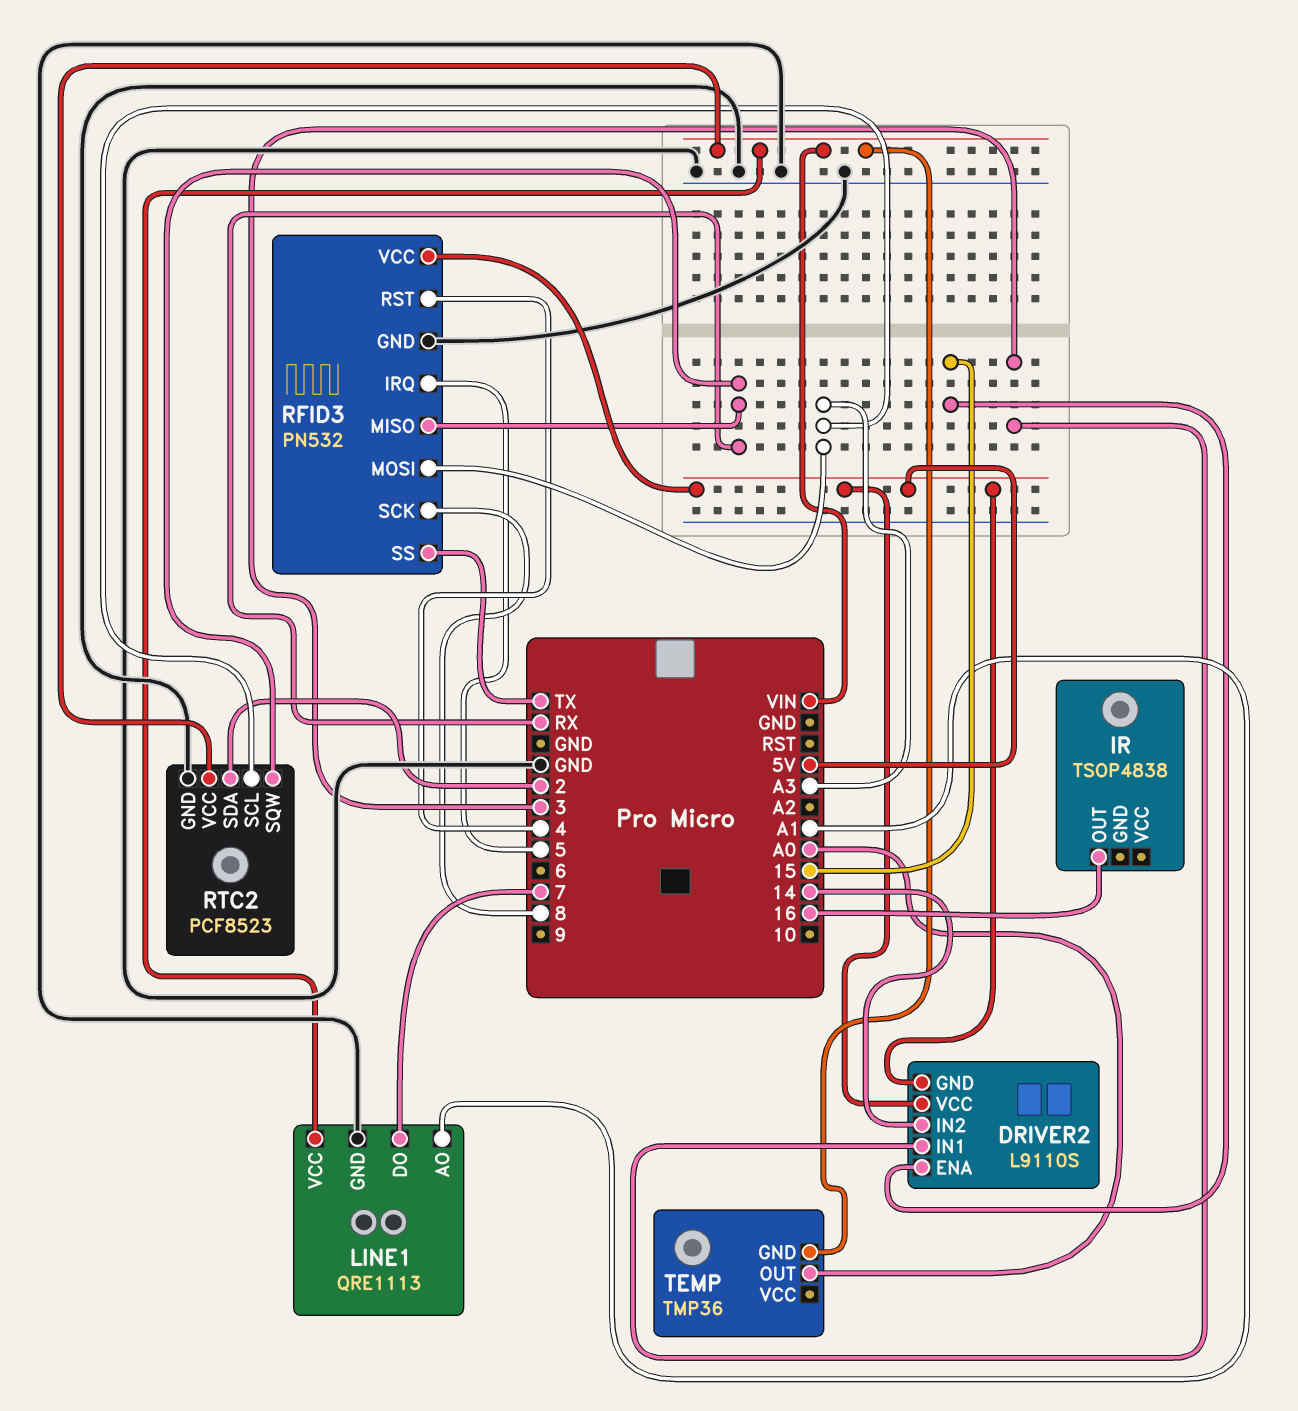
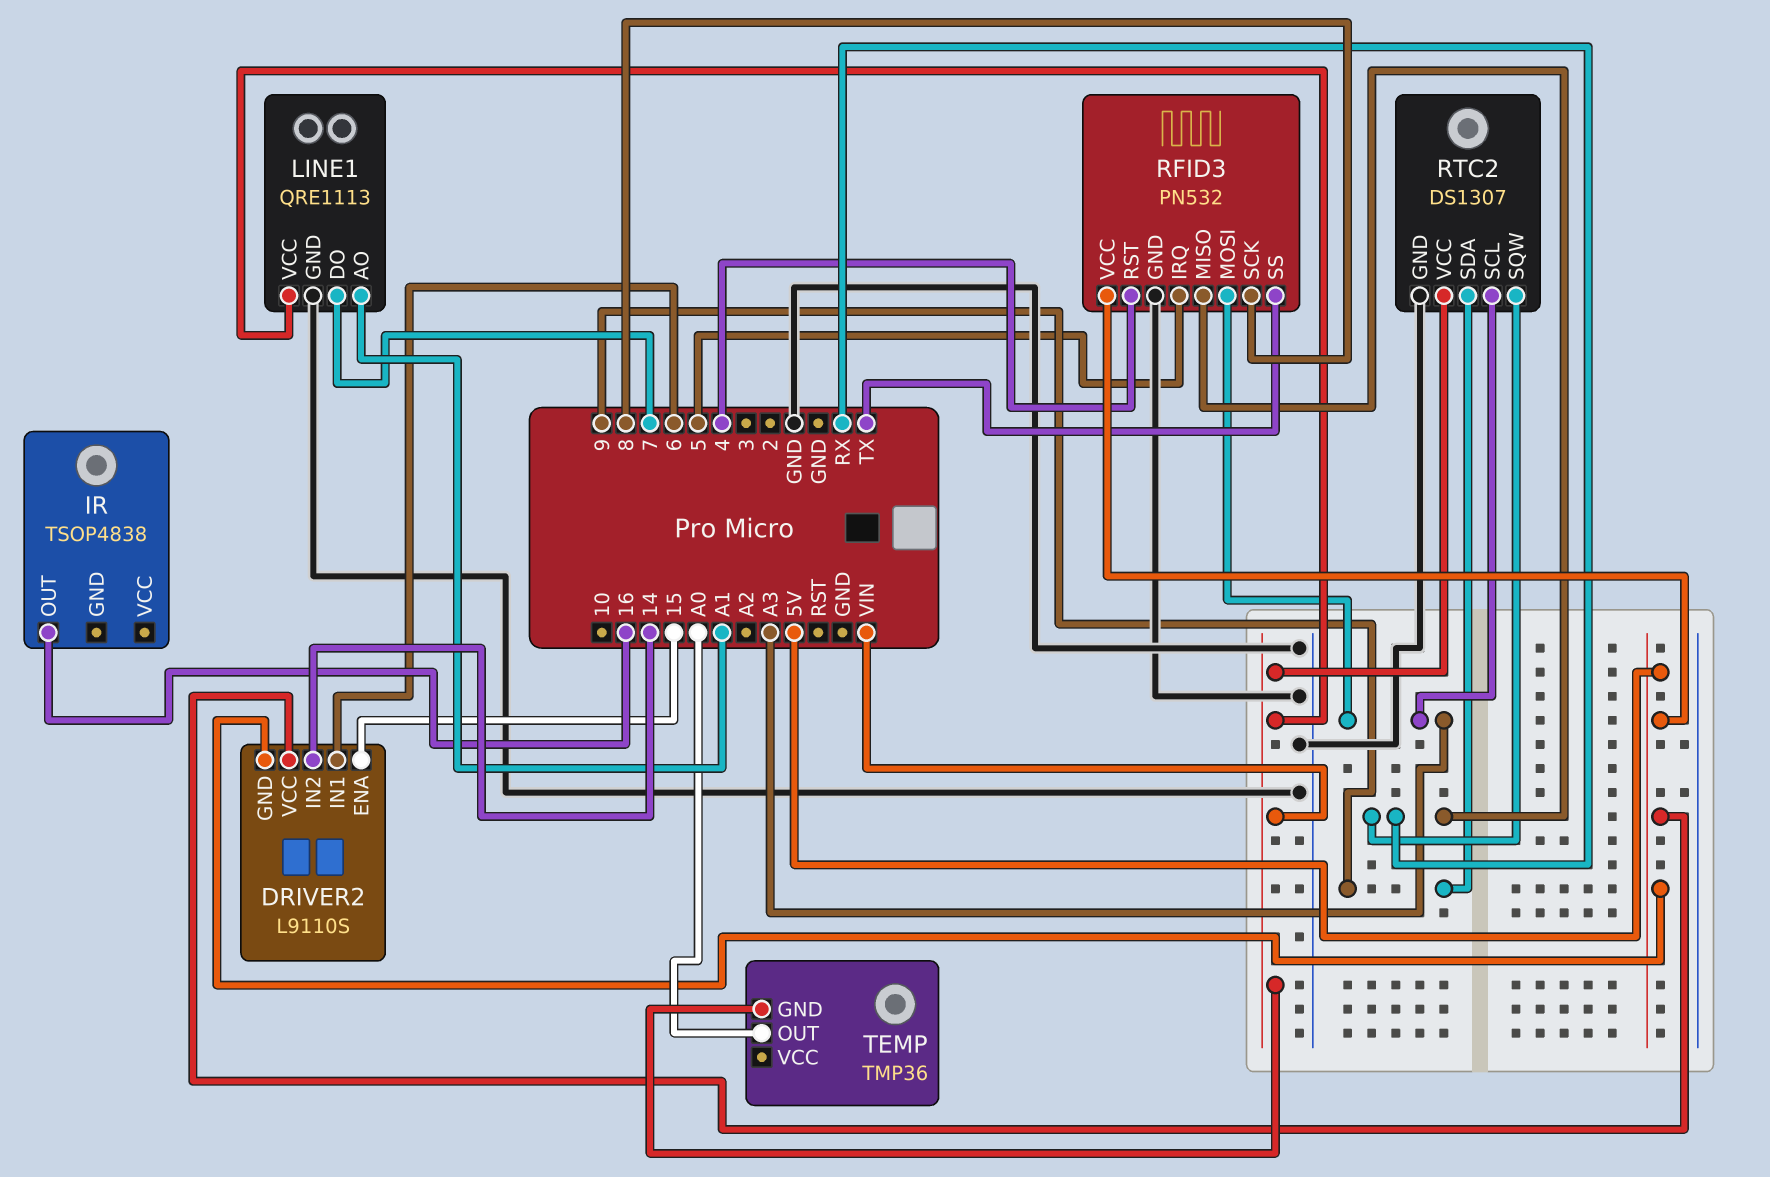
DRIVER2 pin IN1: 3 -> 6
RTC2: PCF8523 -> DS1307
RTC2 pin SDA: 2 -> 9

